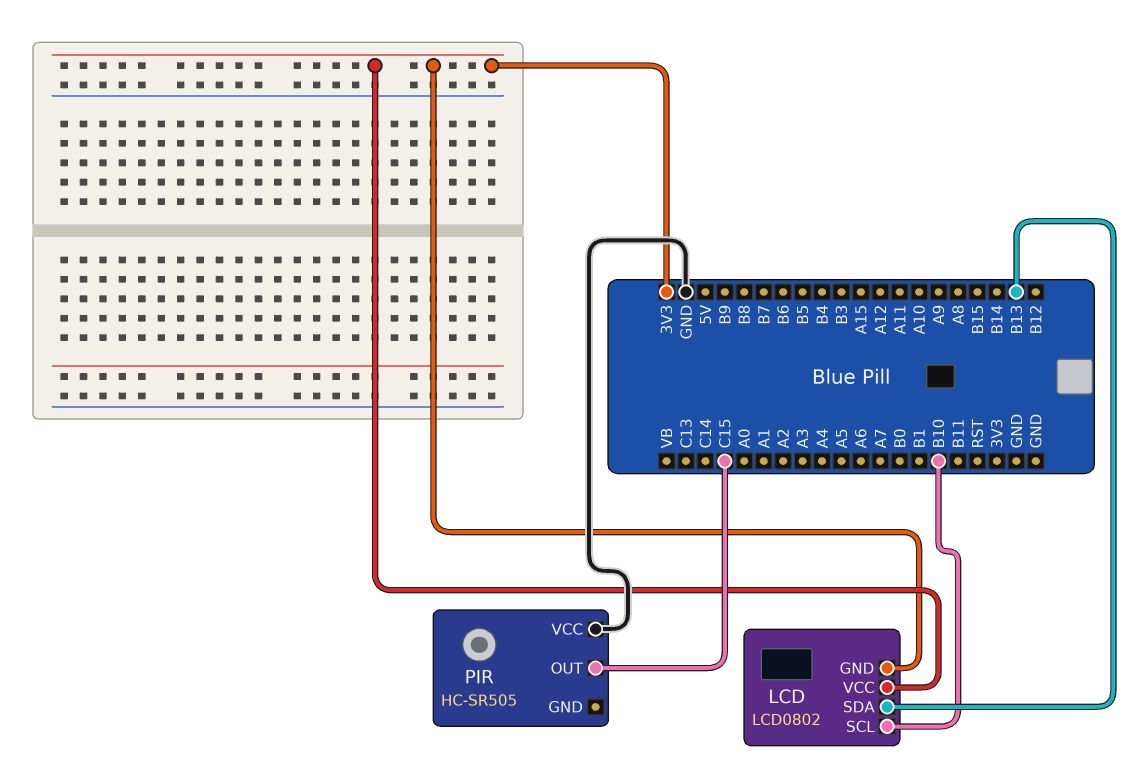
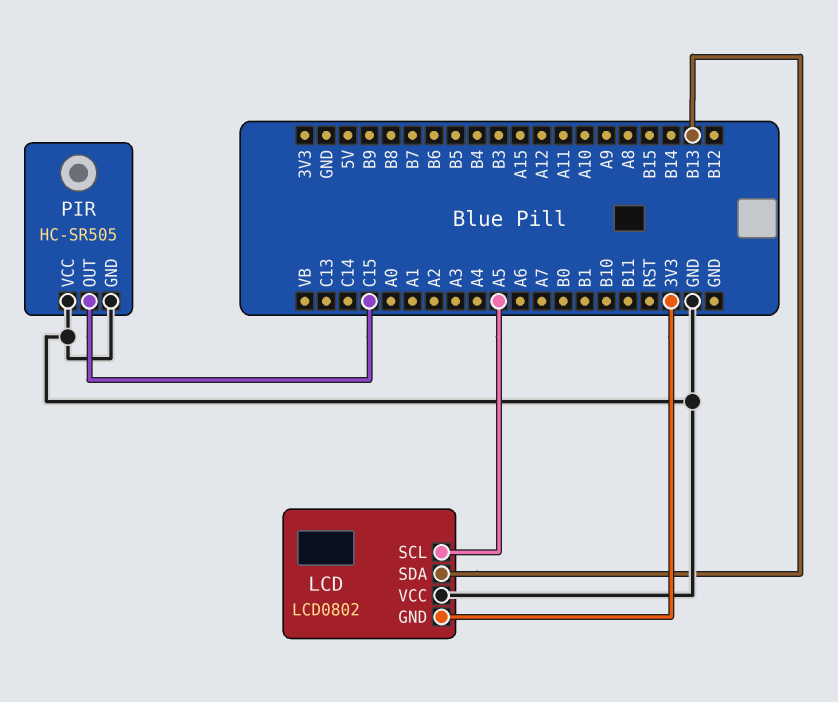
LCD pin SCL: B10 -> A5
LCD pin VCC: 3V3 -> GND
PIR pin GND: none -> GND

